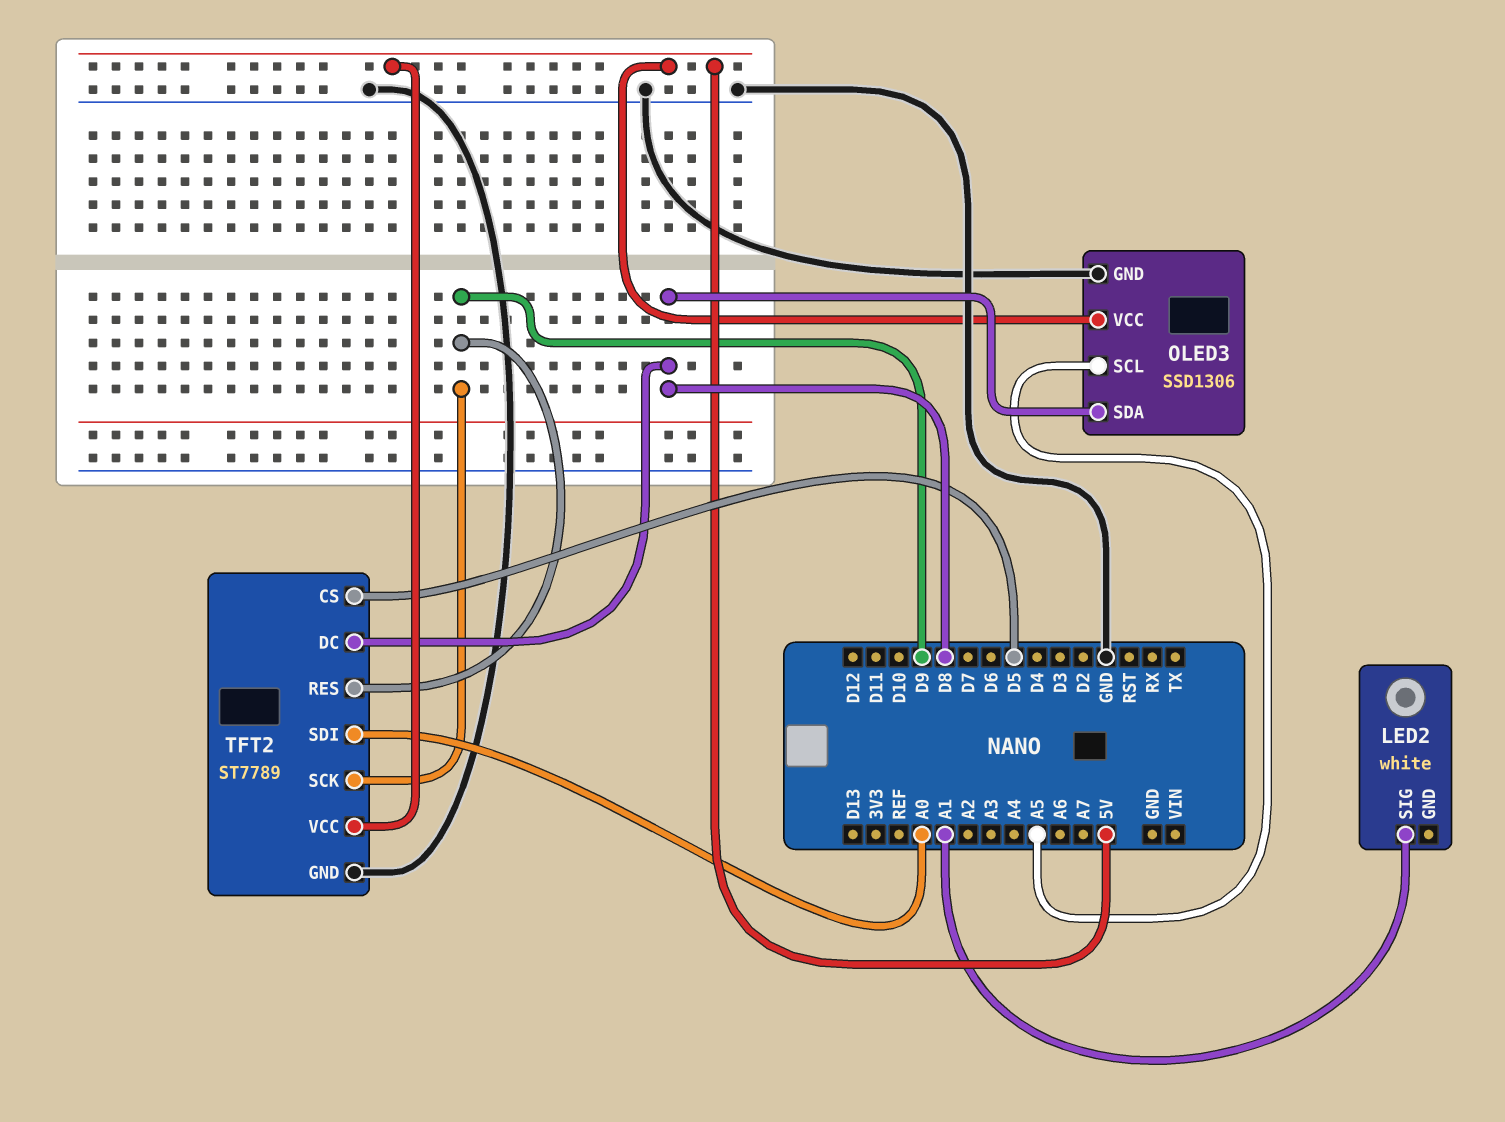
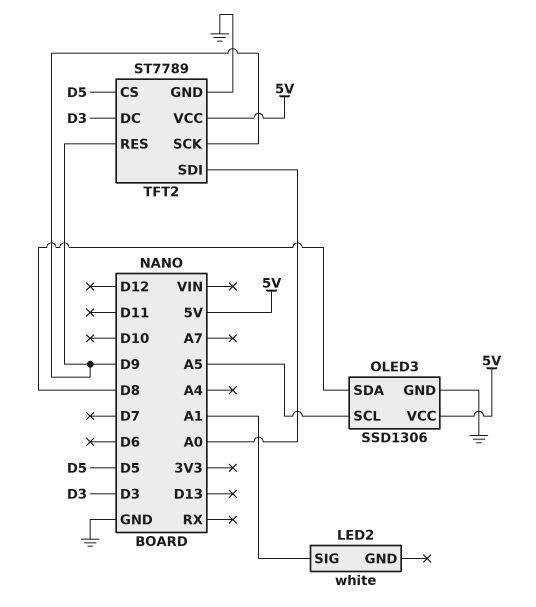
TFT2 pin DC: D8 -> D3

